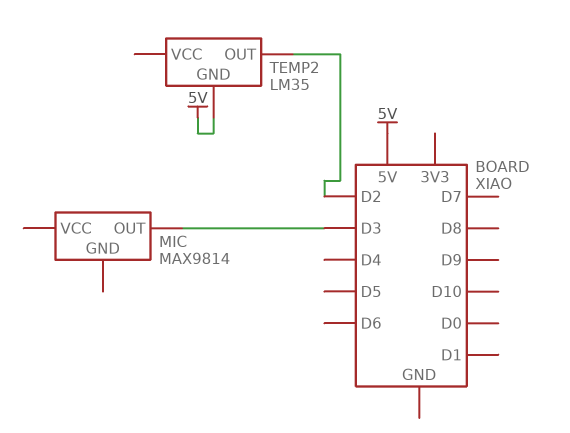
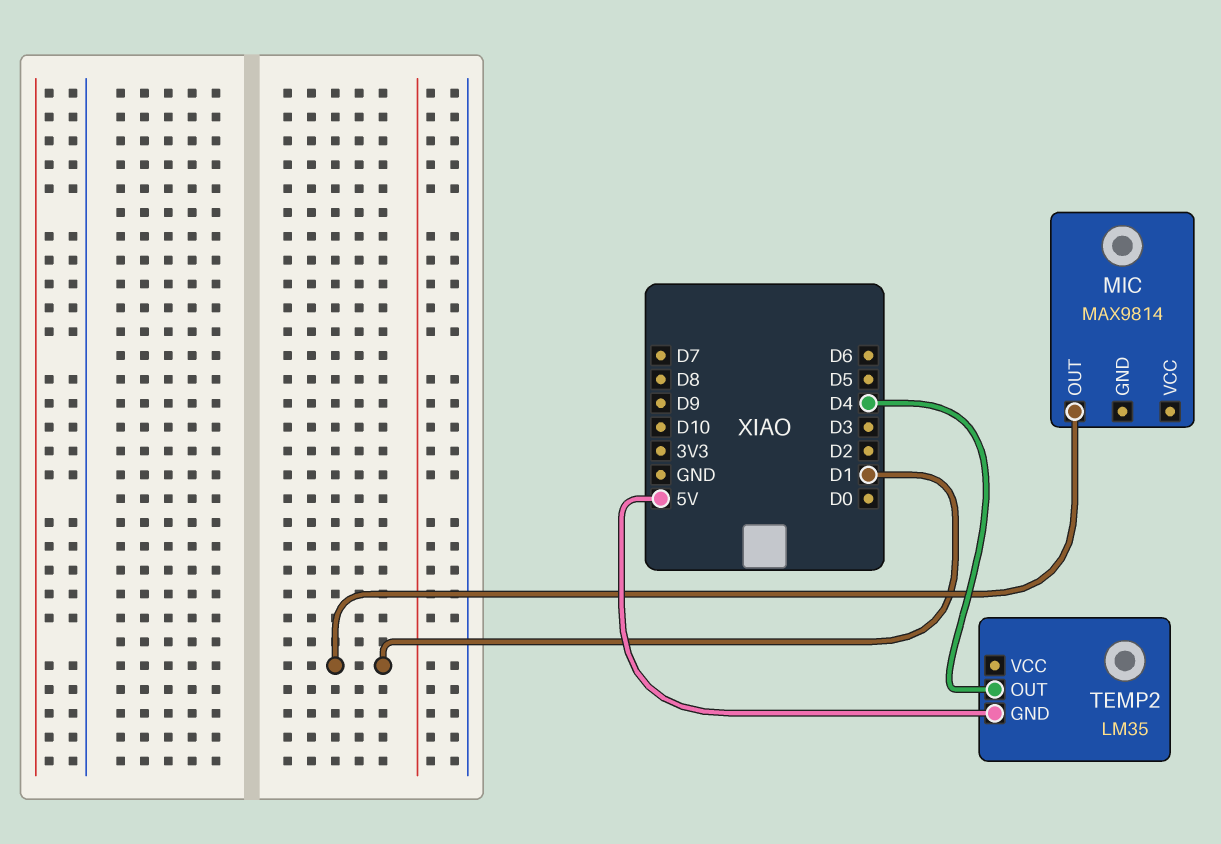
MIC pin OUT: D3 -> D1
TEMP2 pin OUT: D2 -> D4

